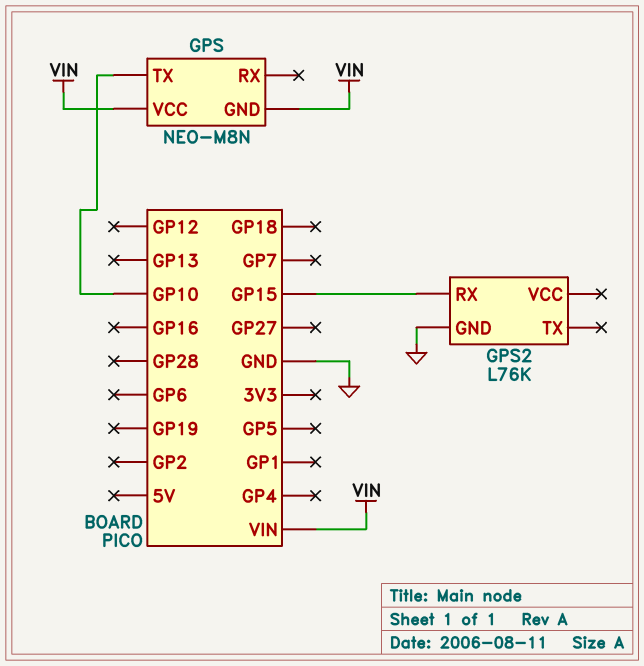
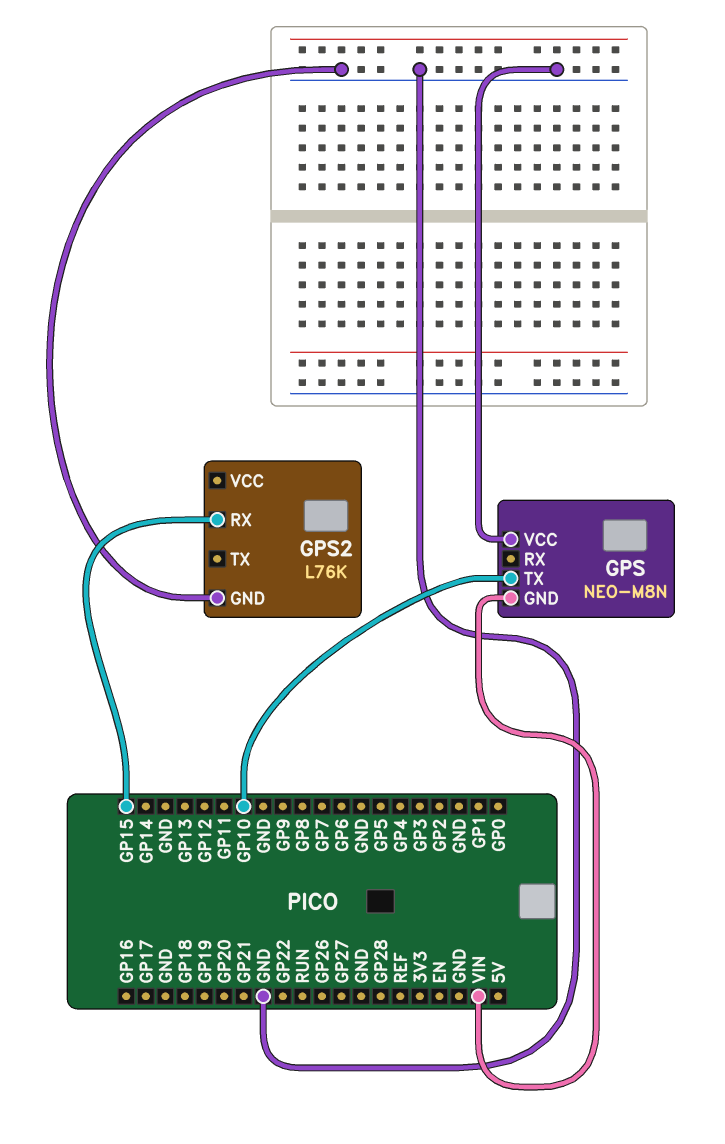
GPS pin VCC: VIN -> GND

